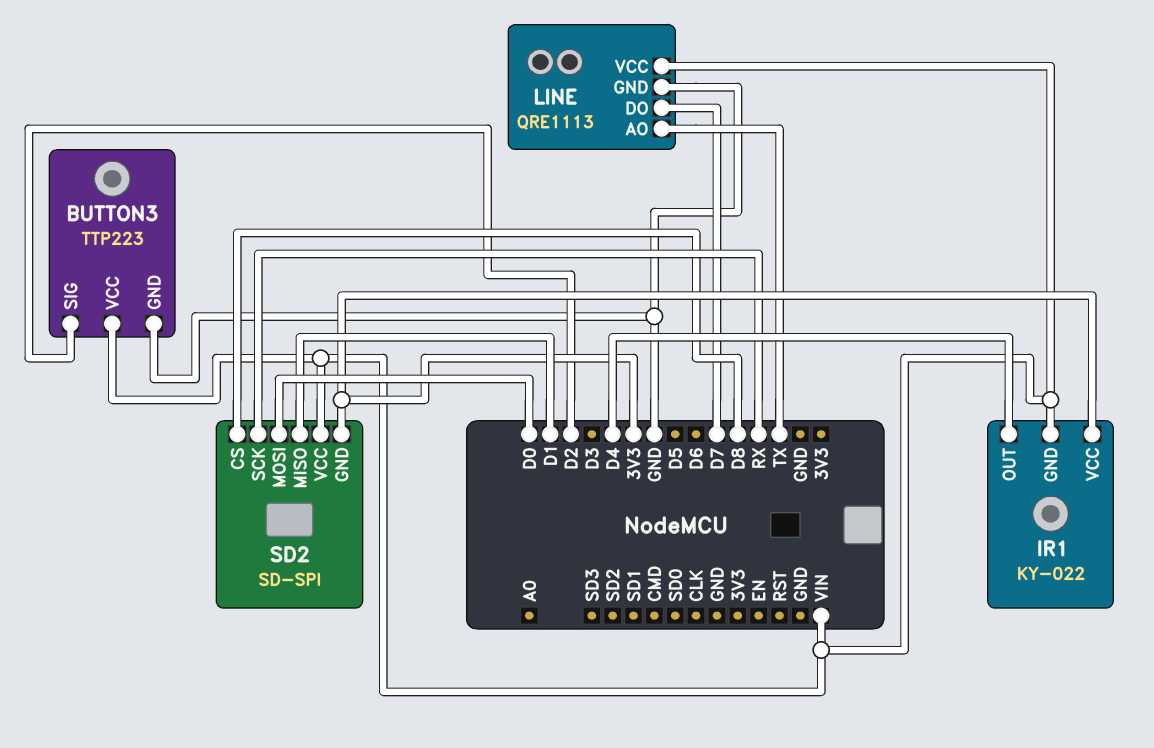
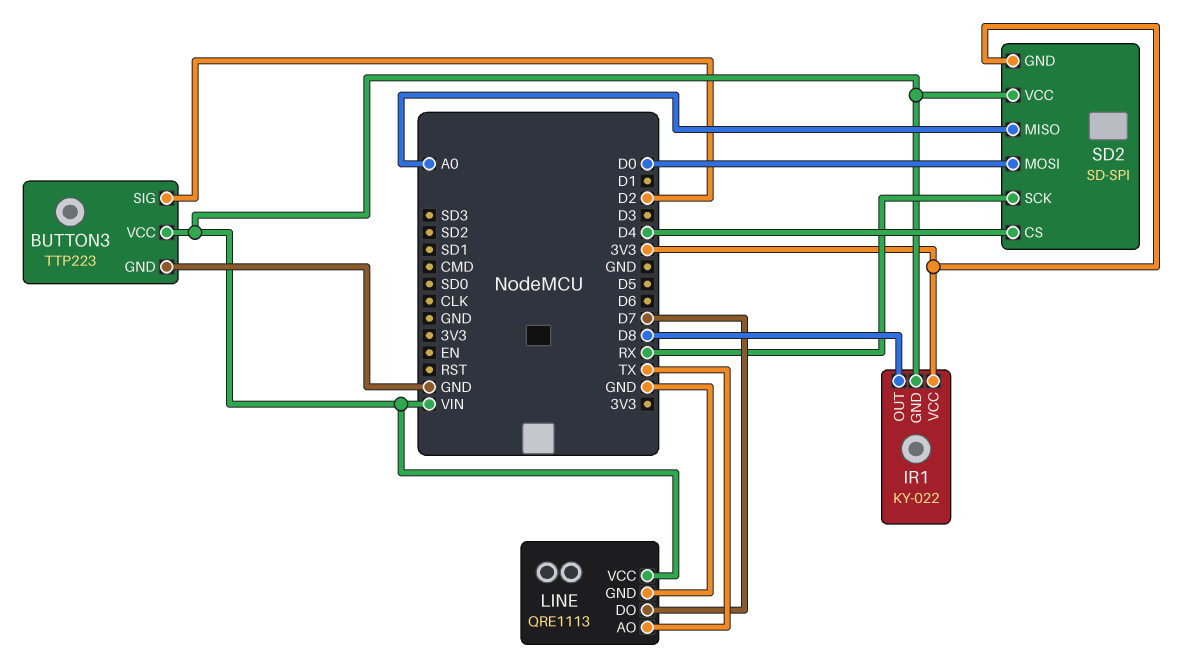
IR1 pin OUT: D4 -> D8
SD2 pin CS: D8 -> D4
SD2 pin MISO: D1 -> A0

